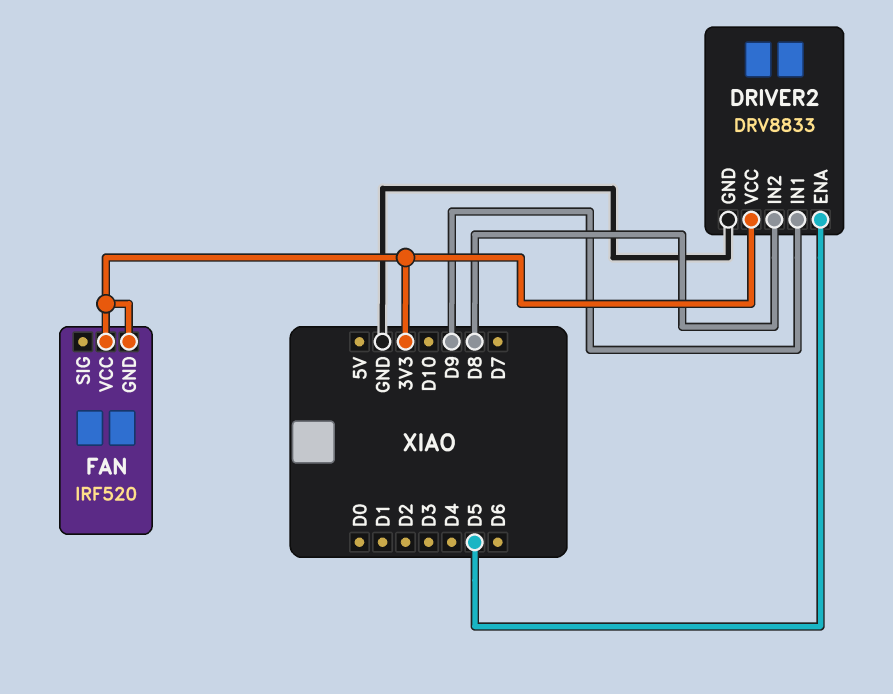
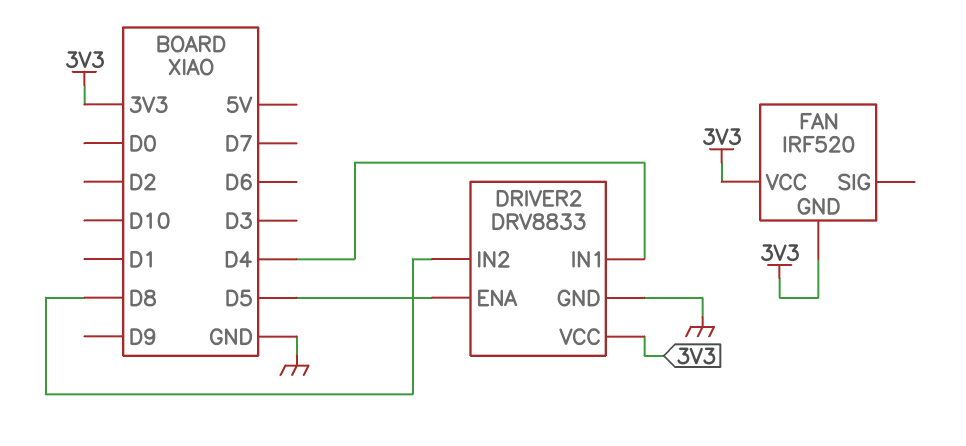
DRIVER2 pin IN1: D9 -> D4

